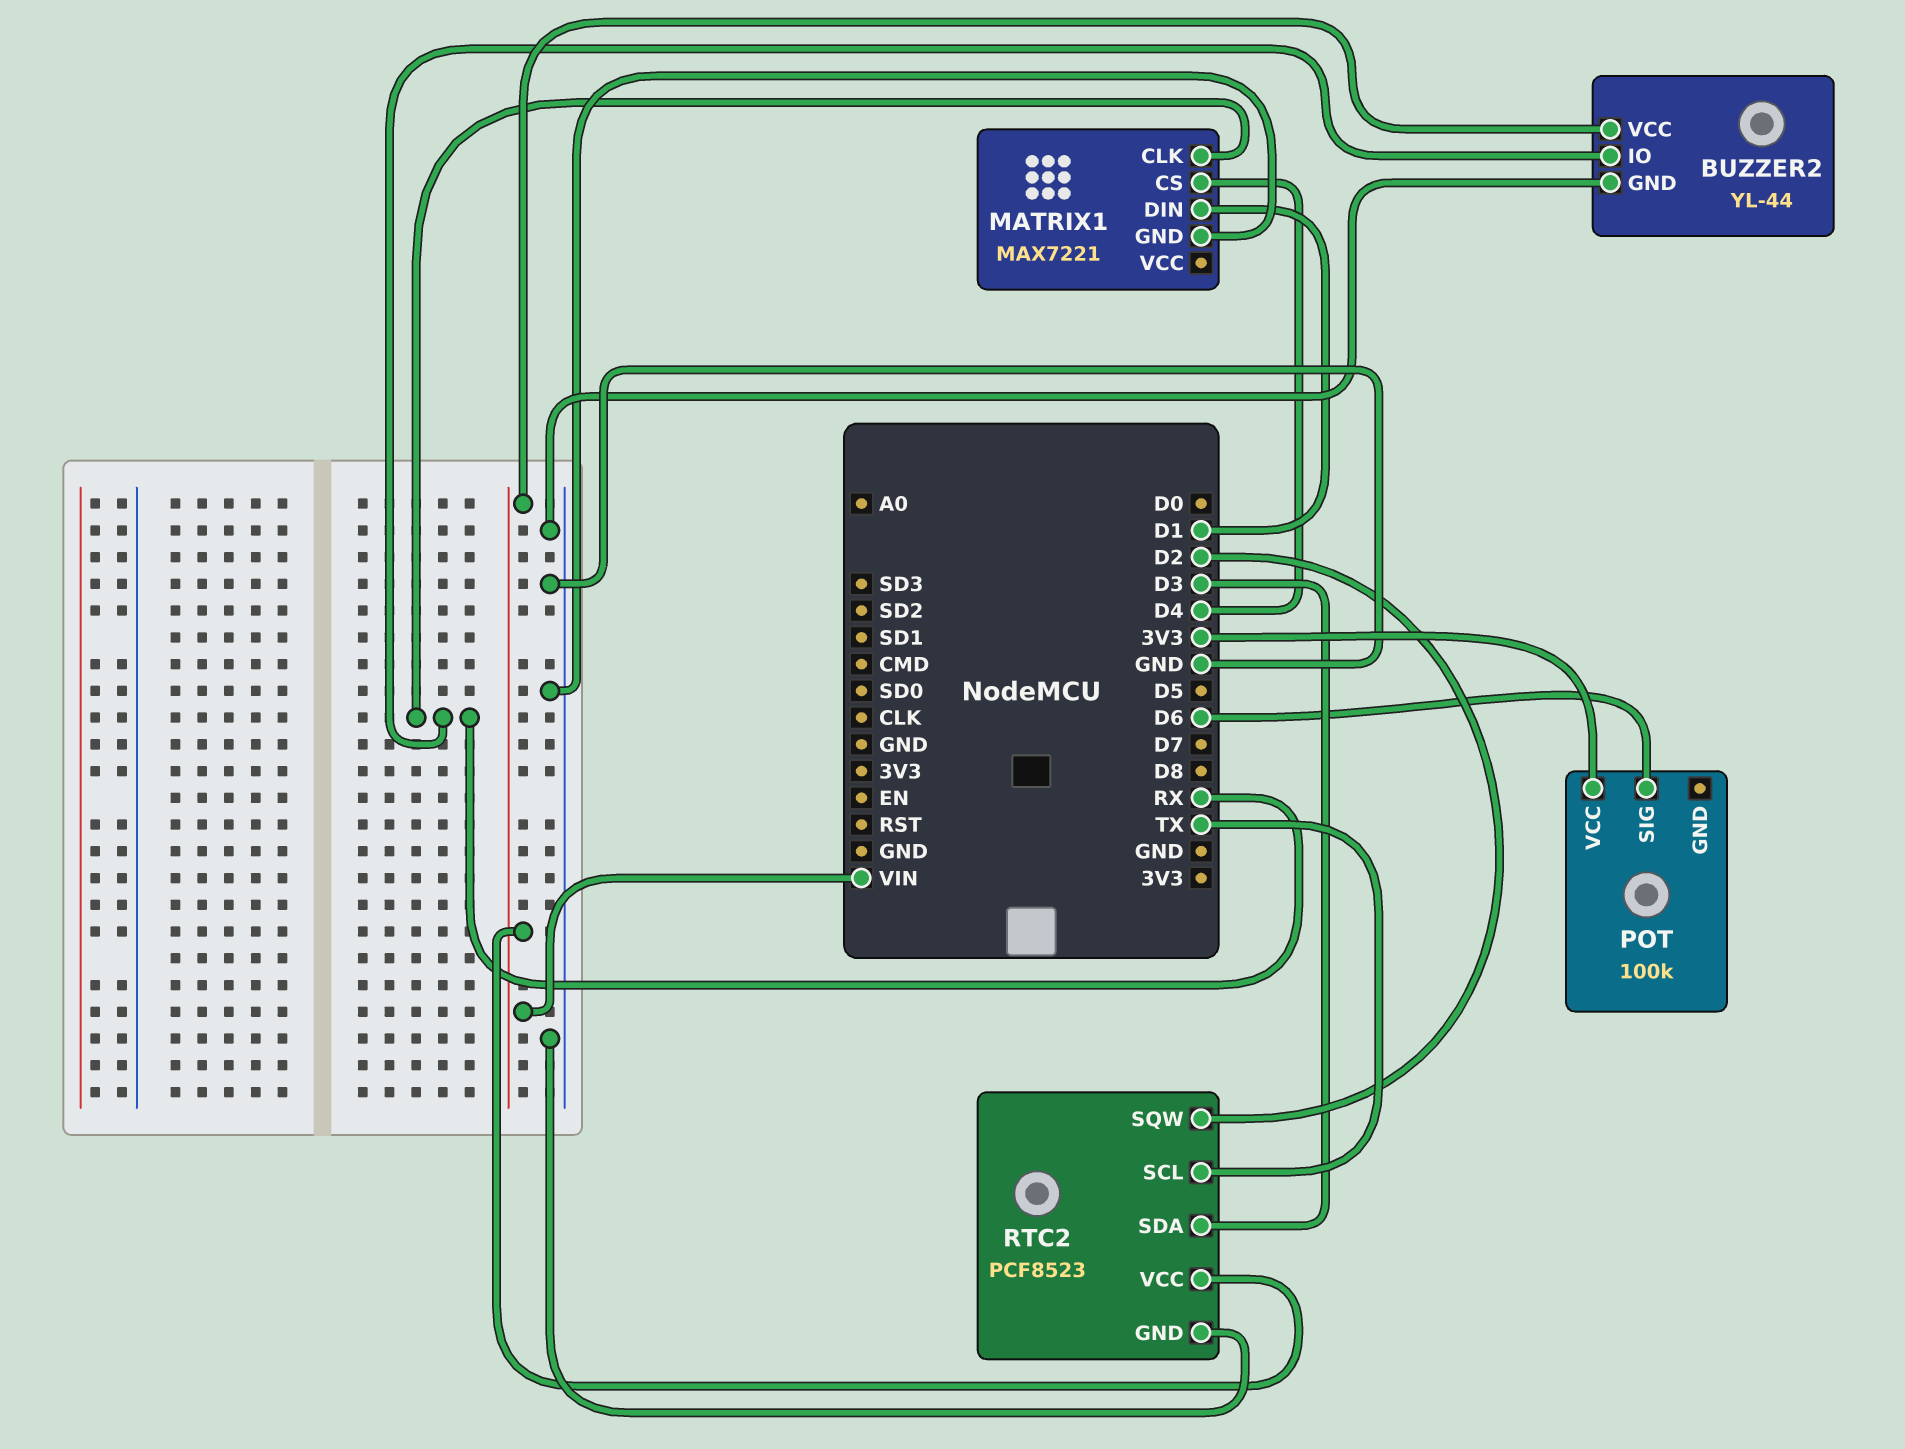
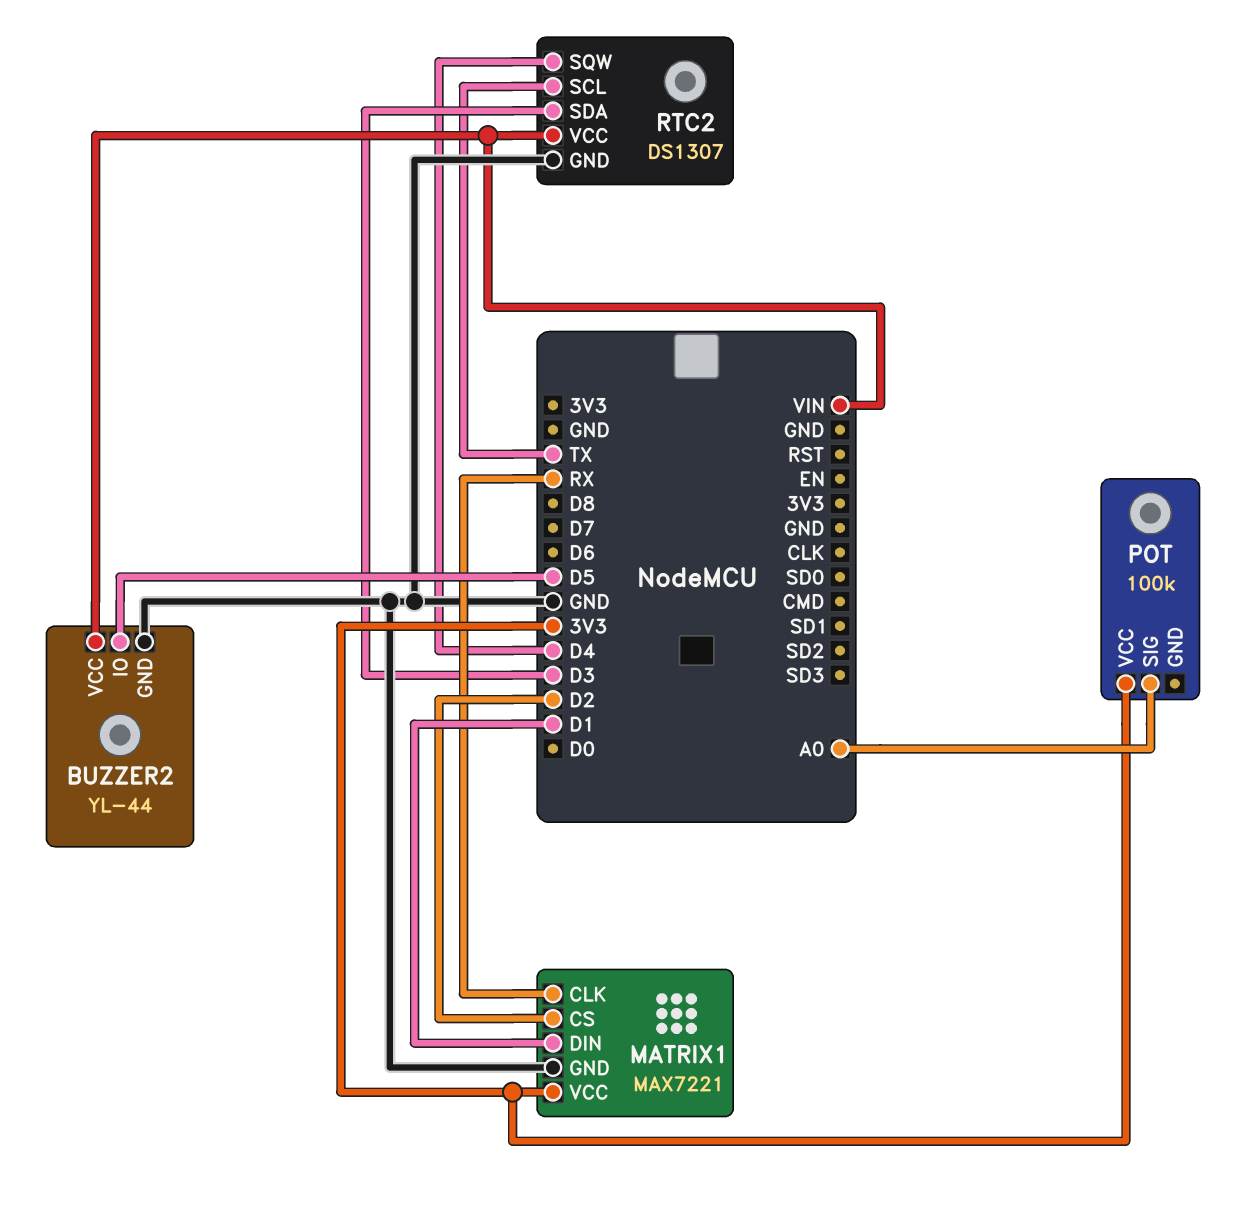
BUZZER2 pin IO: RX -> D5
MATRIX1 pin CS: D4 -> D2
MATRIX1 pin VCC: none -> 3V3
POT pin SIG: D6 -> A0
RTC2: PCF8523 -> DS1307
RTC2 pin SQW: D2 -> D4

